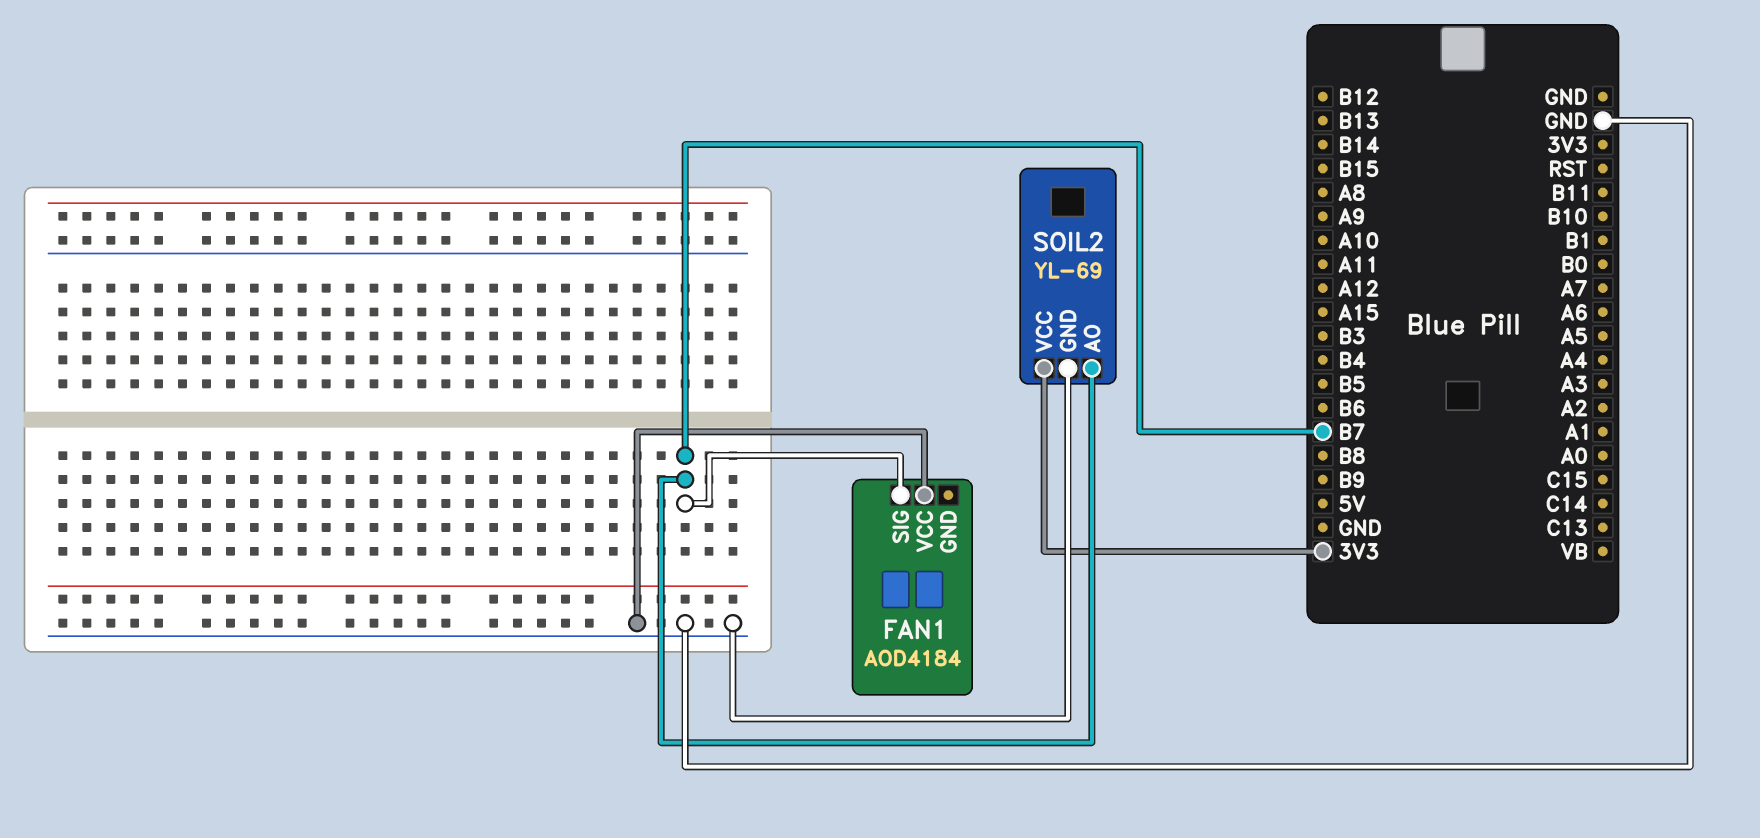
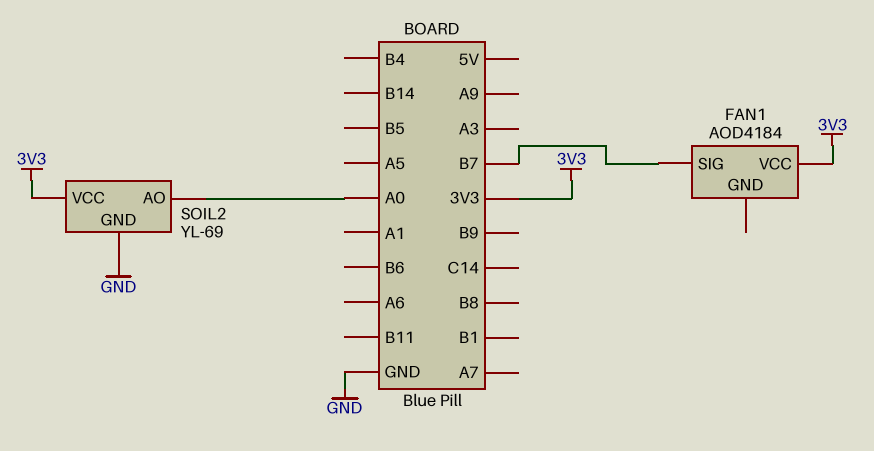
FAN1 pin VCC: GND -> 3V3
SOIL2 pin AO: B7 -> A0

